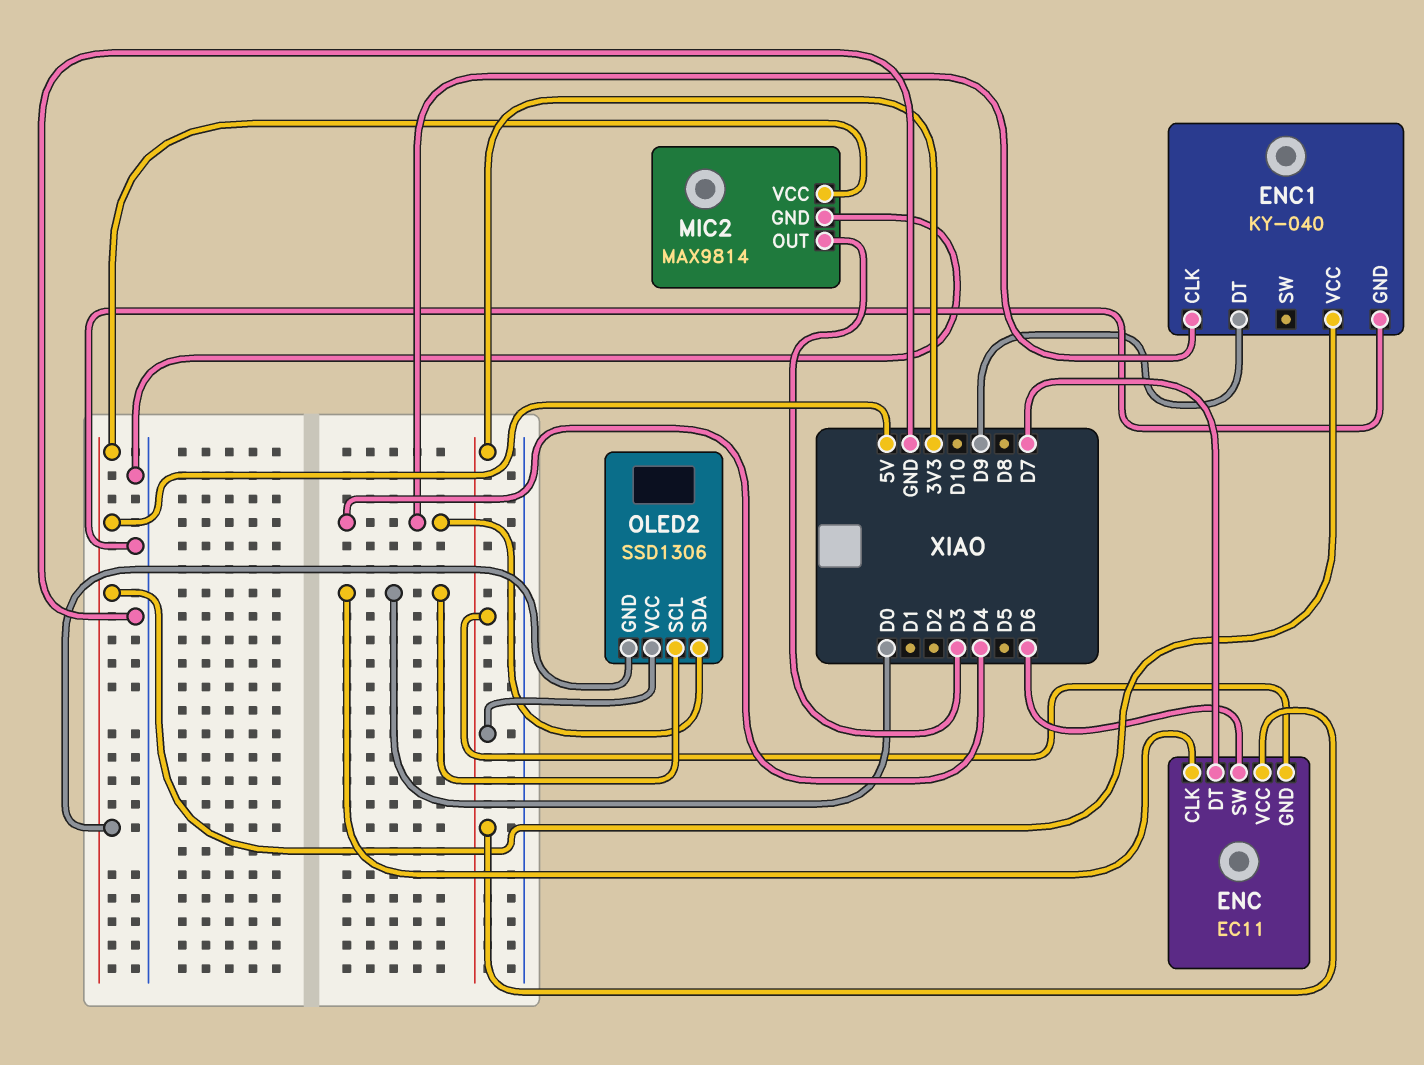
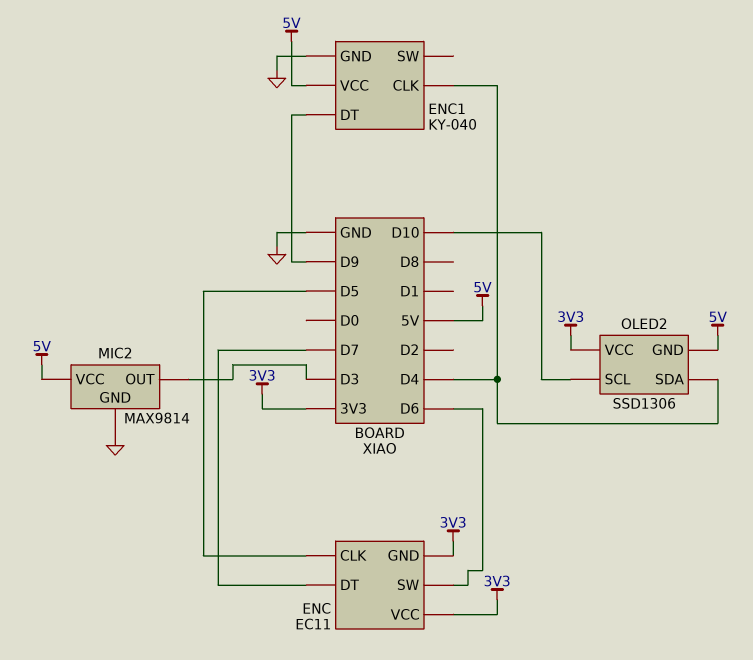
ENC pin CLK: D0 -> D5
OLED2 pin SCL: D0 -> D10

